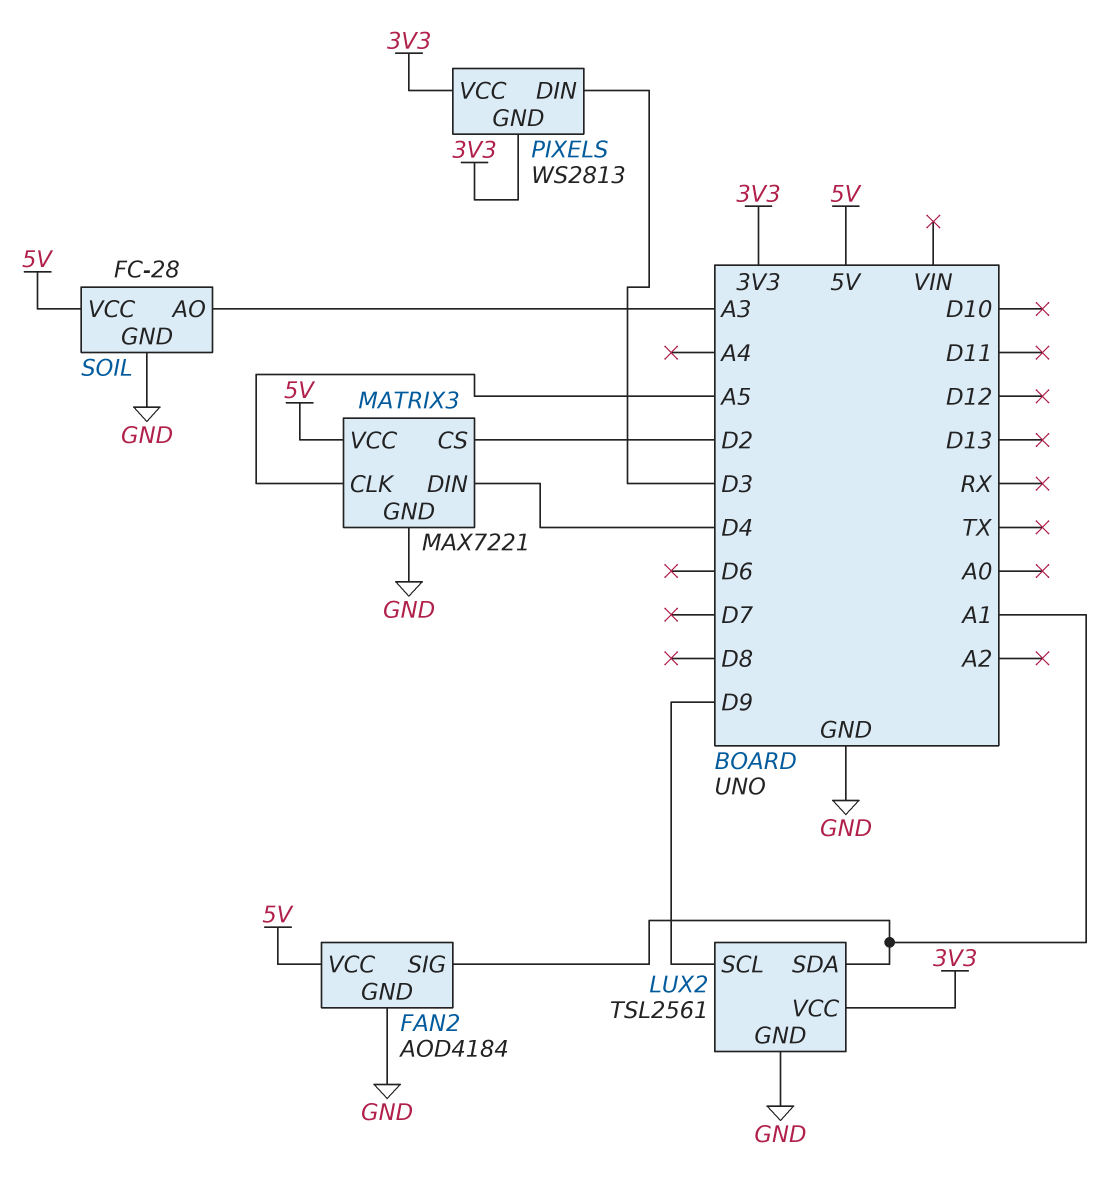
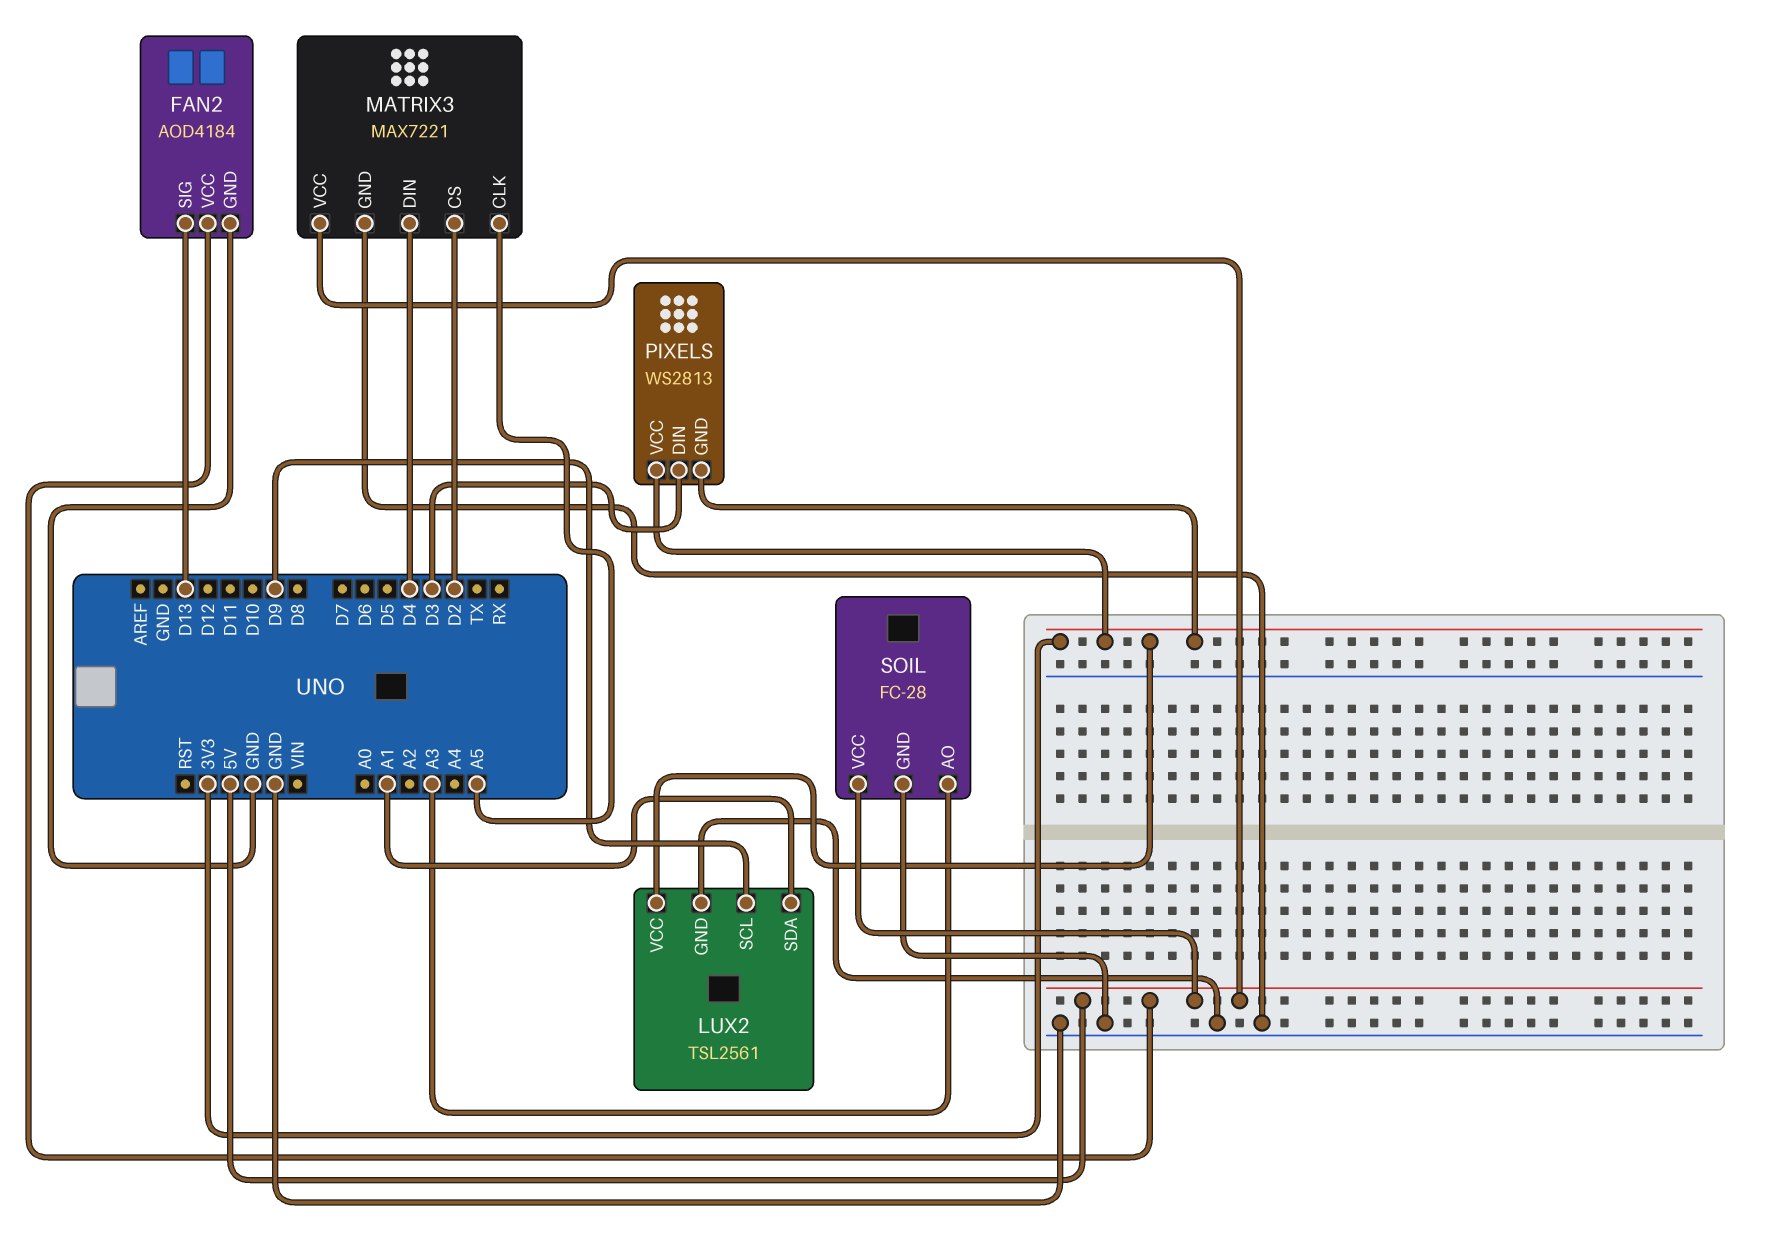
FAN2 pin SIG: A1 -> D13

